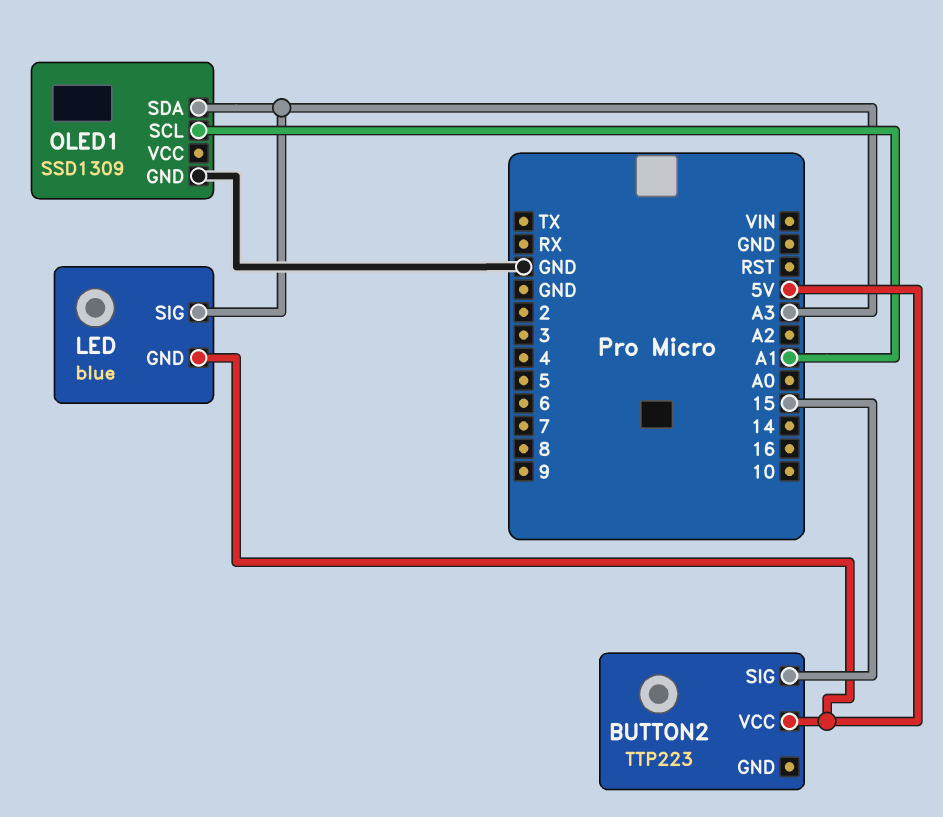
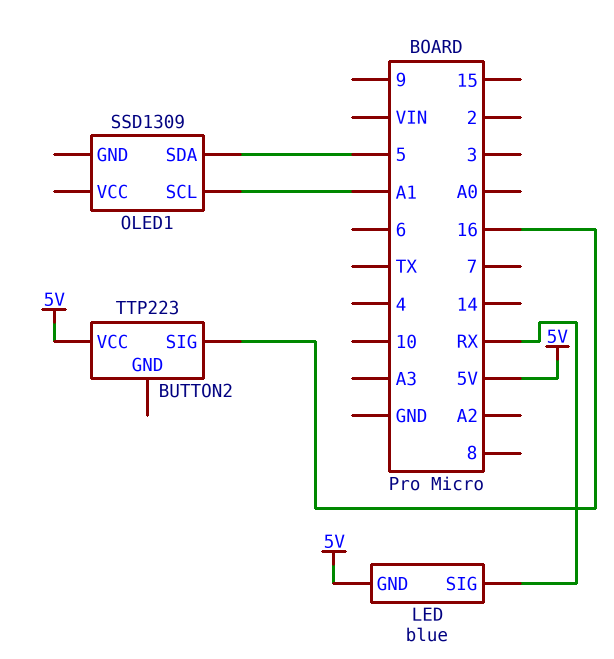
BUTTON2 pin SIG: 15 -> 16
LED pin SIG: A3 -> RX
OLED1 pin GND: GND -> none
OLED1 pin SDA: A3 -> 5

